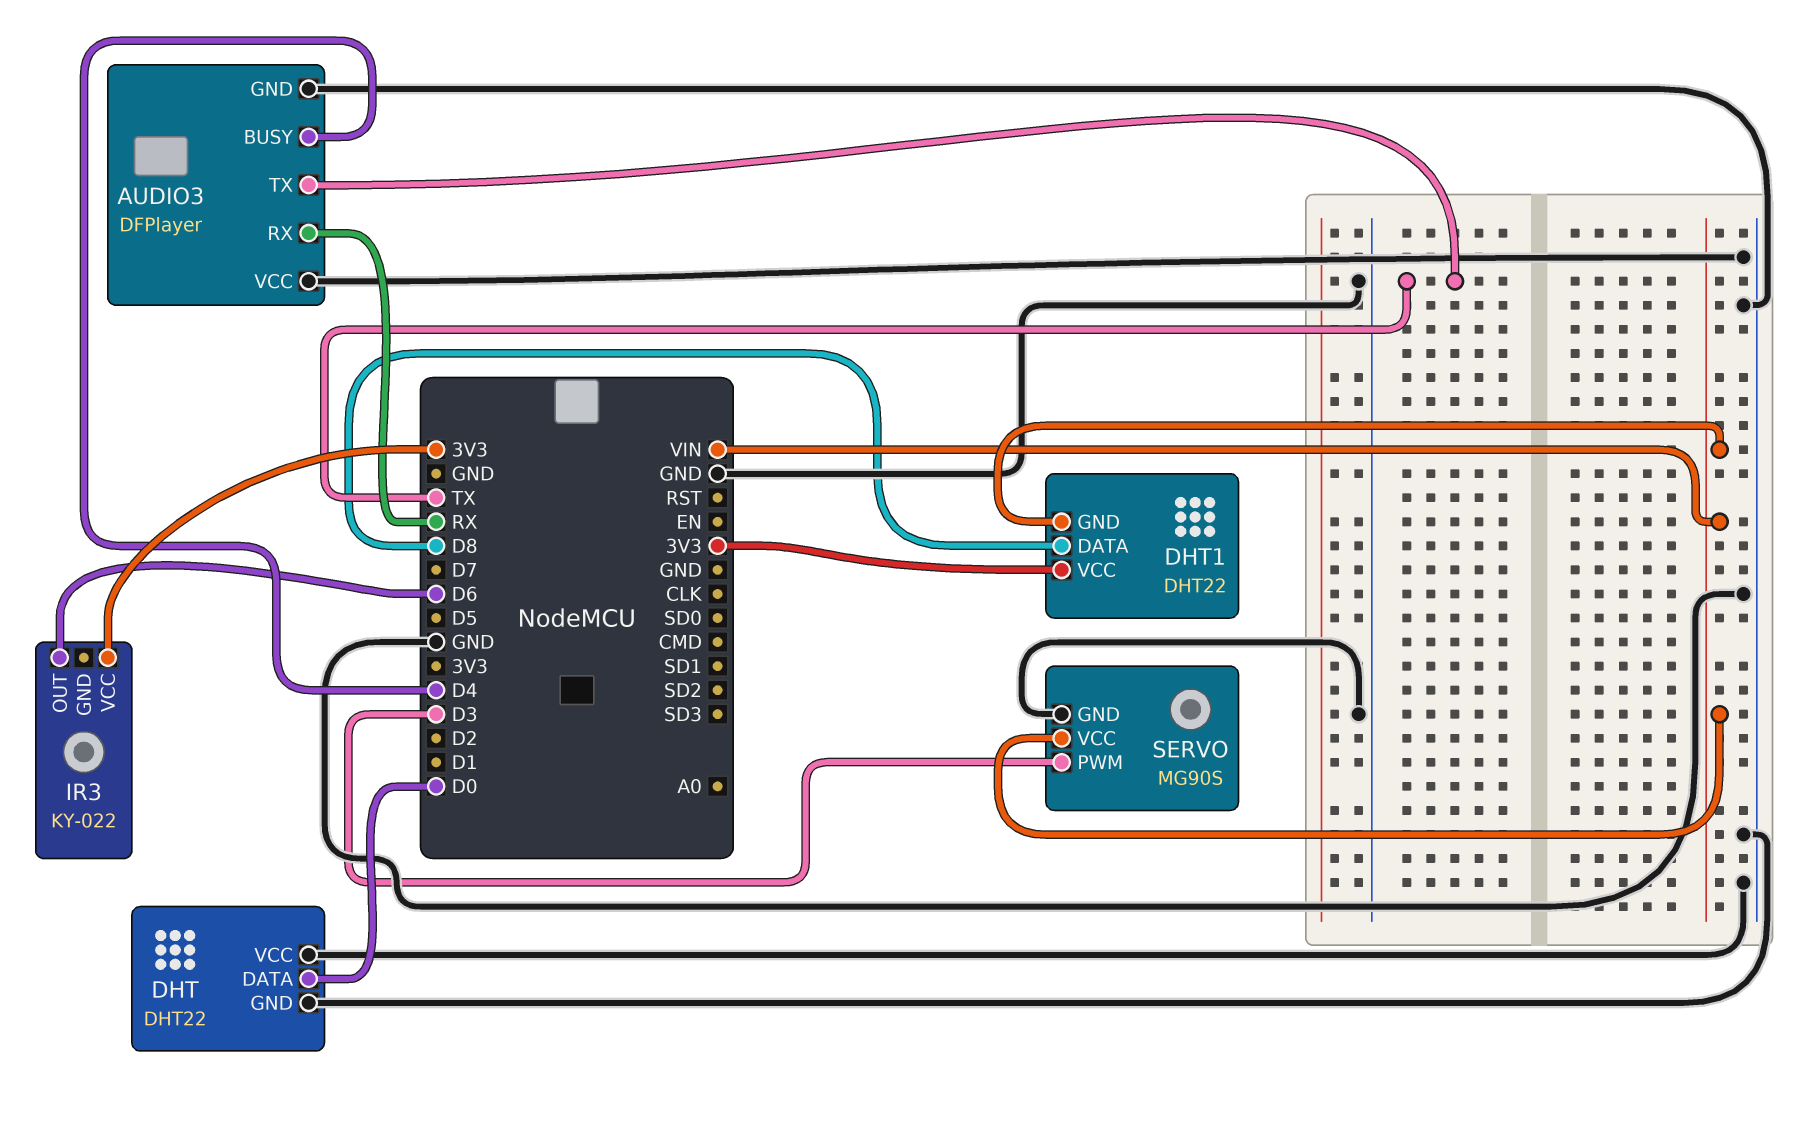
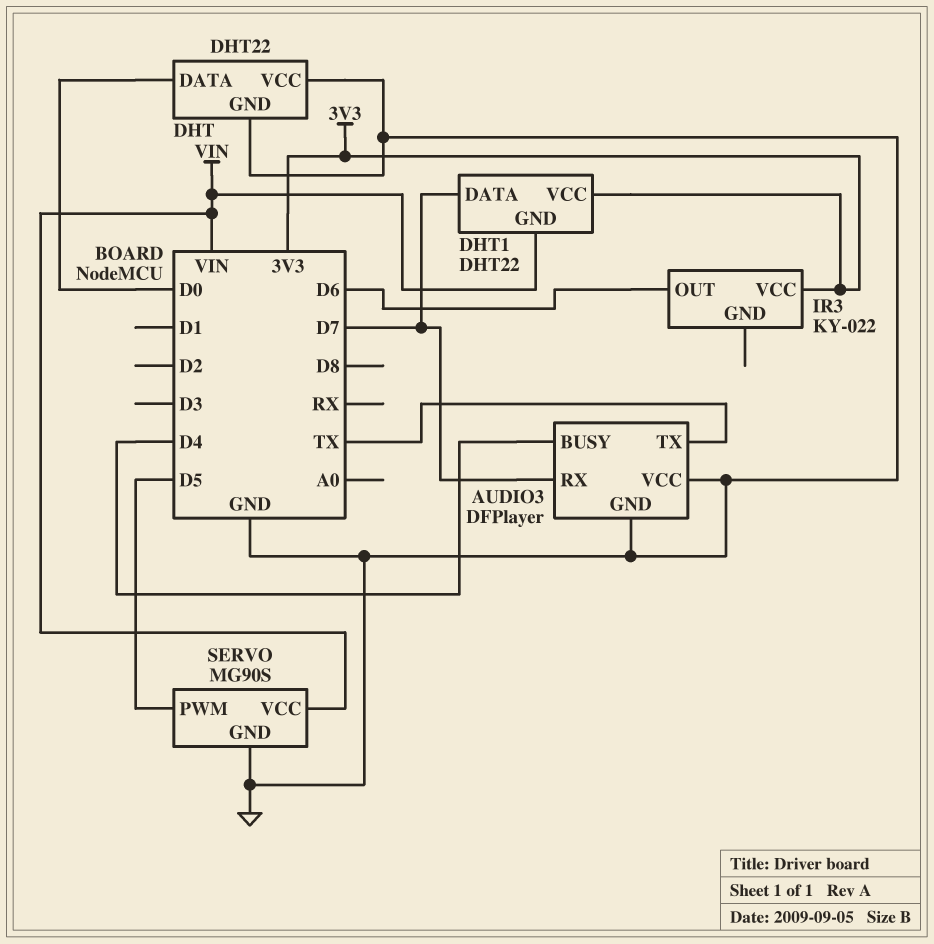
AUDIO3 pin RX: RX -> D7
DHT1 pin DATA: D8 -> D7
SERVO pin PWM: D3 -> D5

